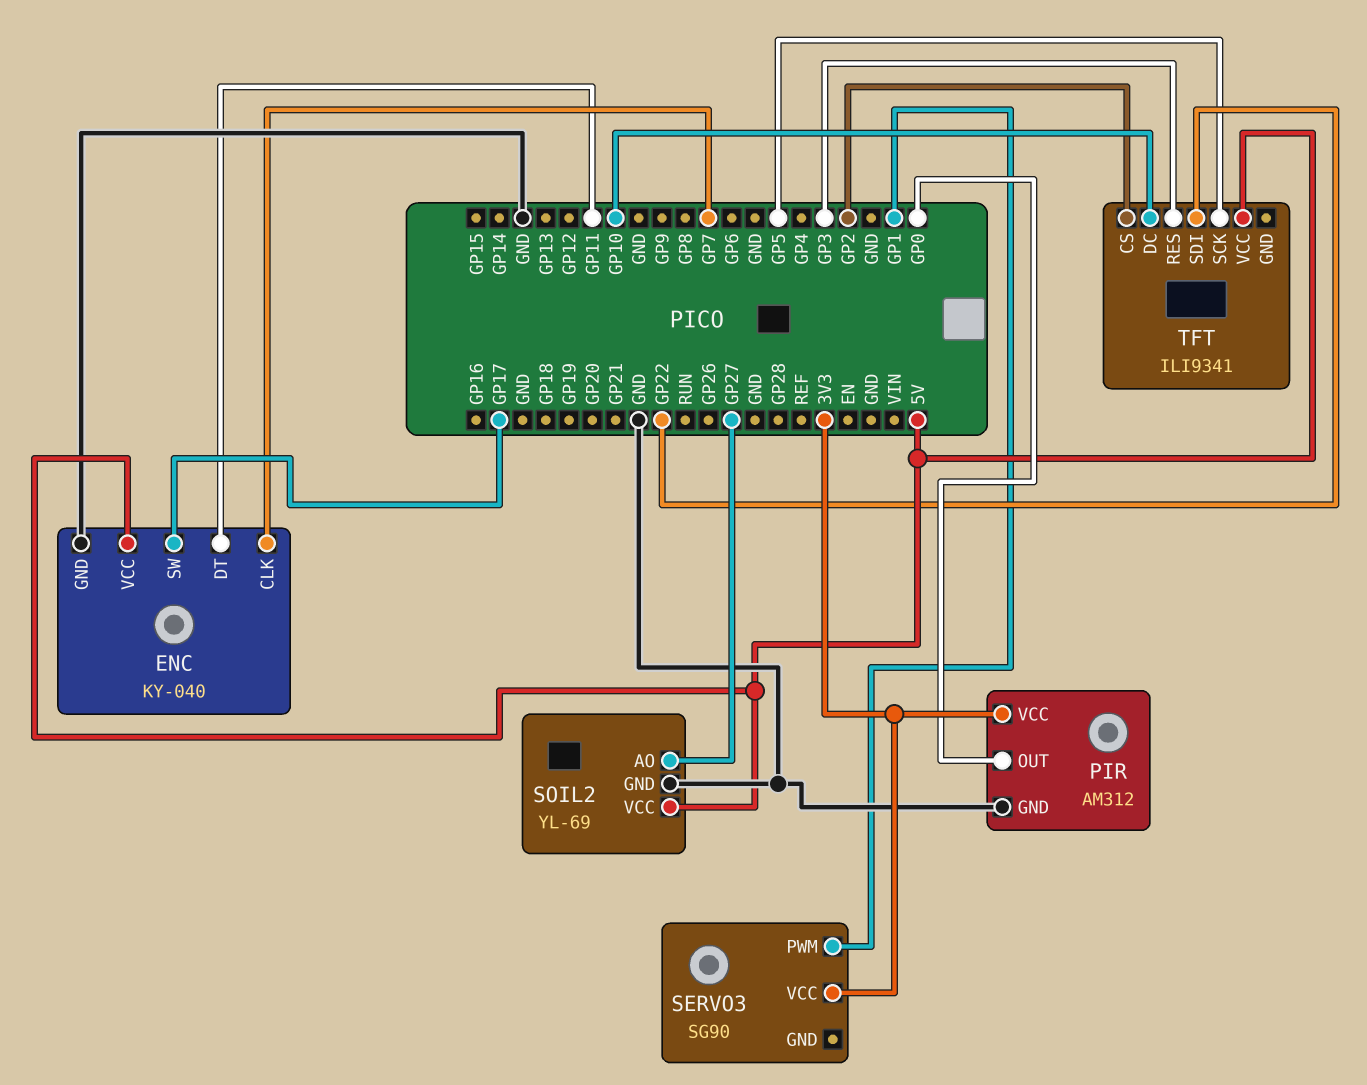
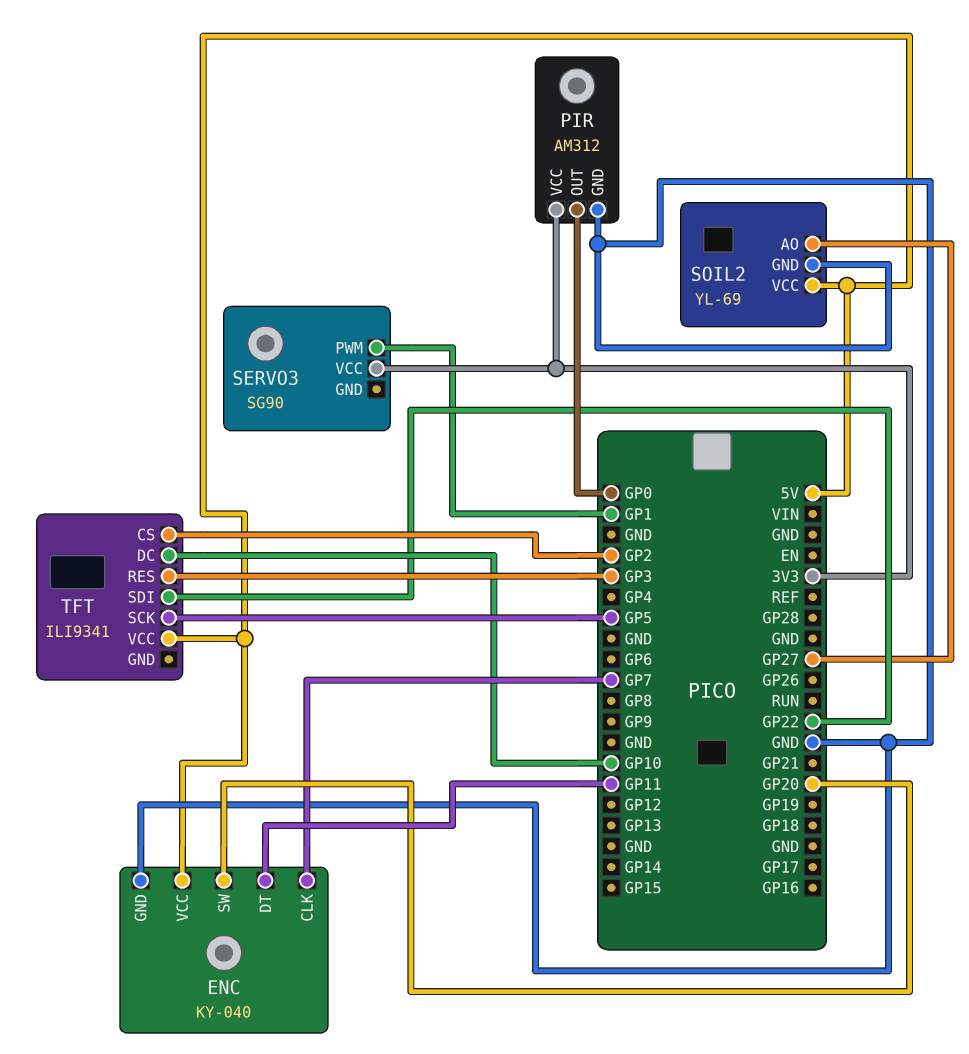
ENC pin SW: GP17 -> GP20

